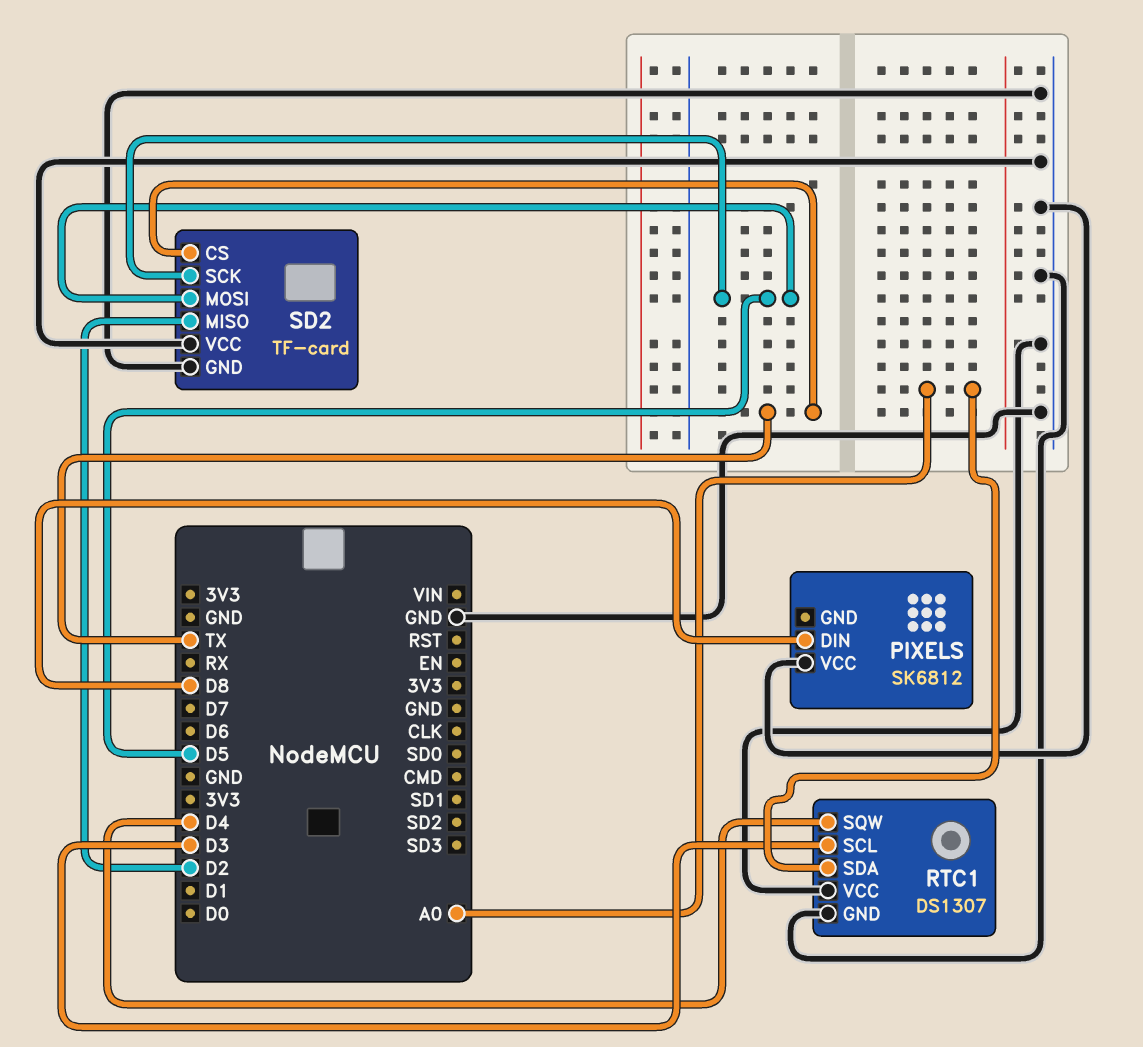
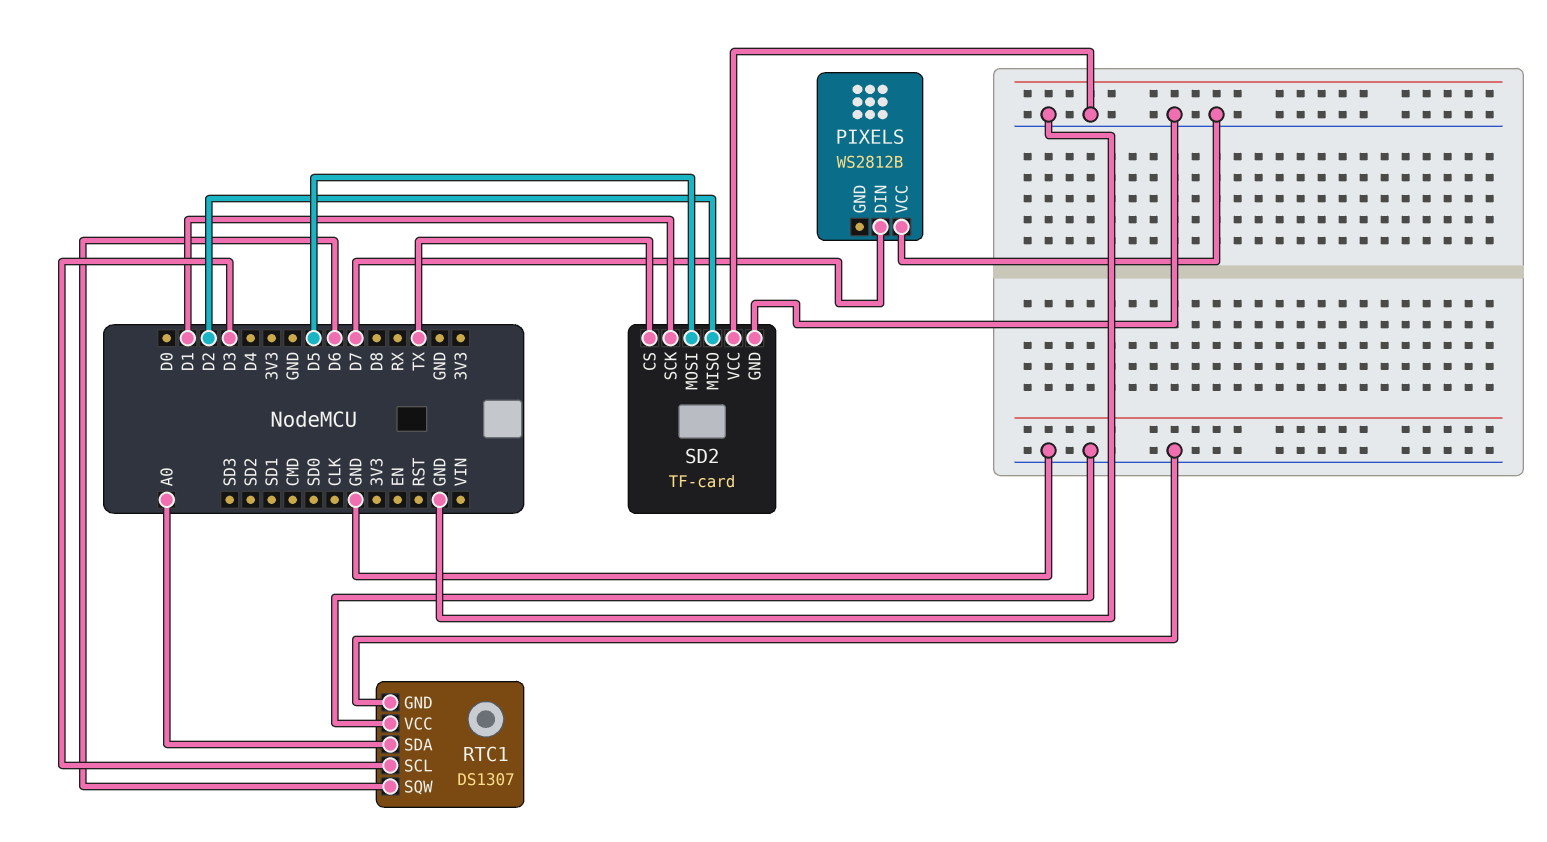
PIXELS: SK6812 -> WS2812B
PIXELS pin DIN: D8 -> D7
RTC1 pin SQW: D4 -> D6
SD2 pin SCK: D5 -> D1

